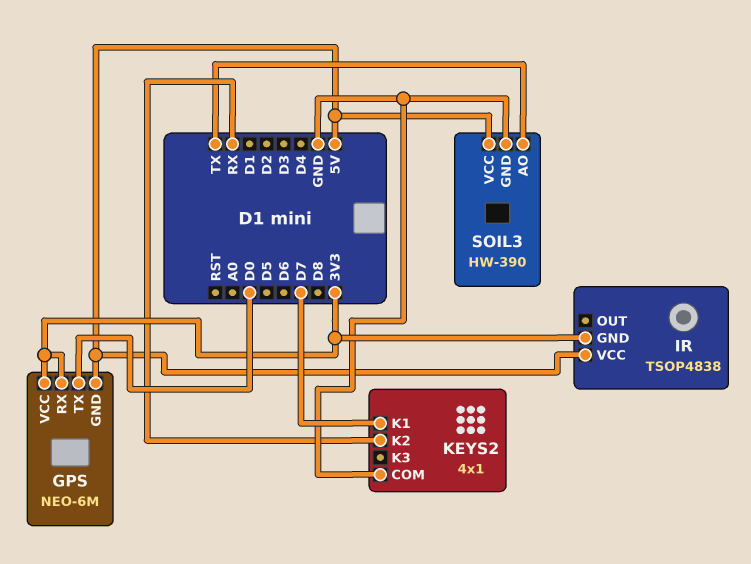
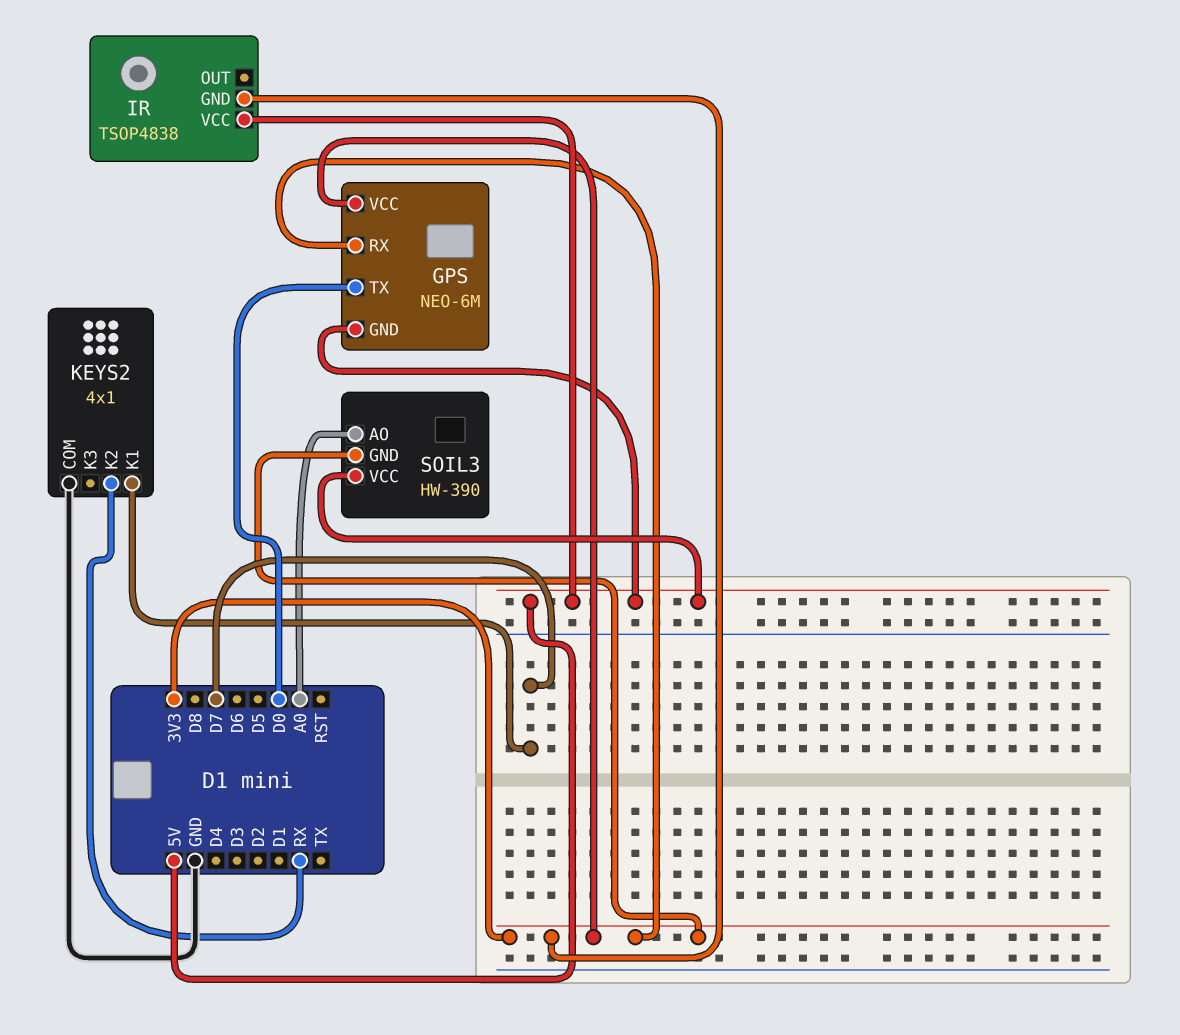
SOIL3 pin AO: TX -> A0
SOIL3 pin GND: GND -> 3V3

